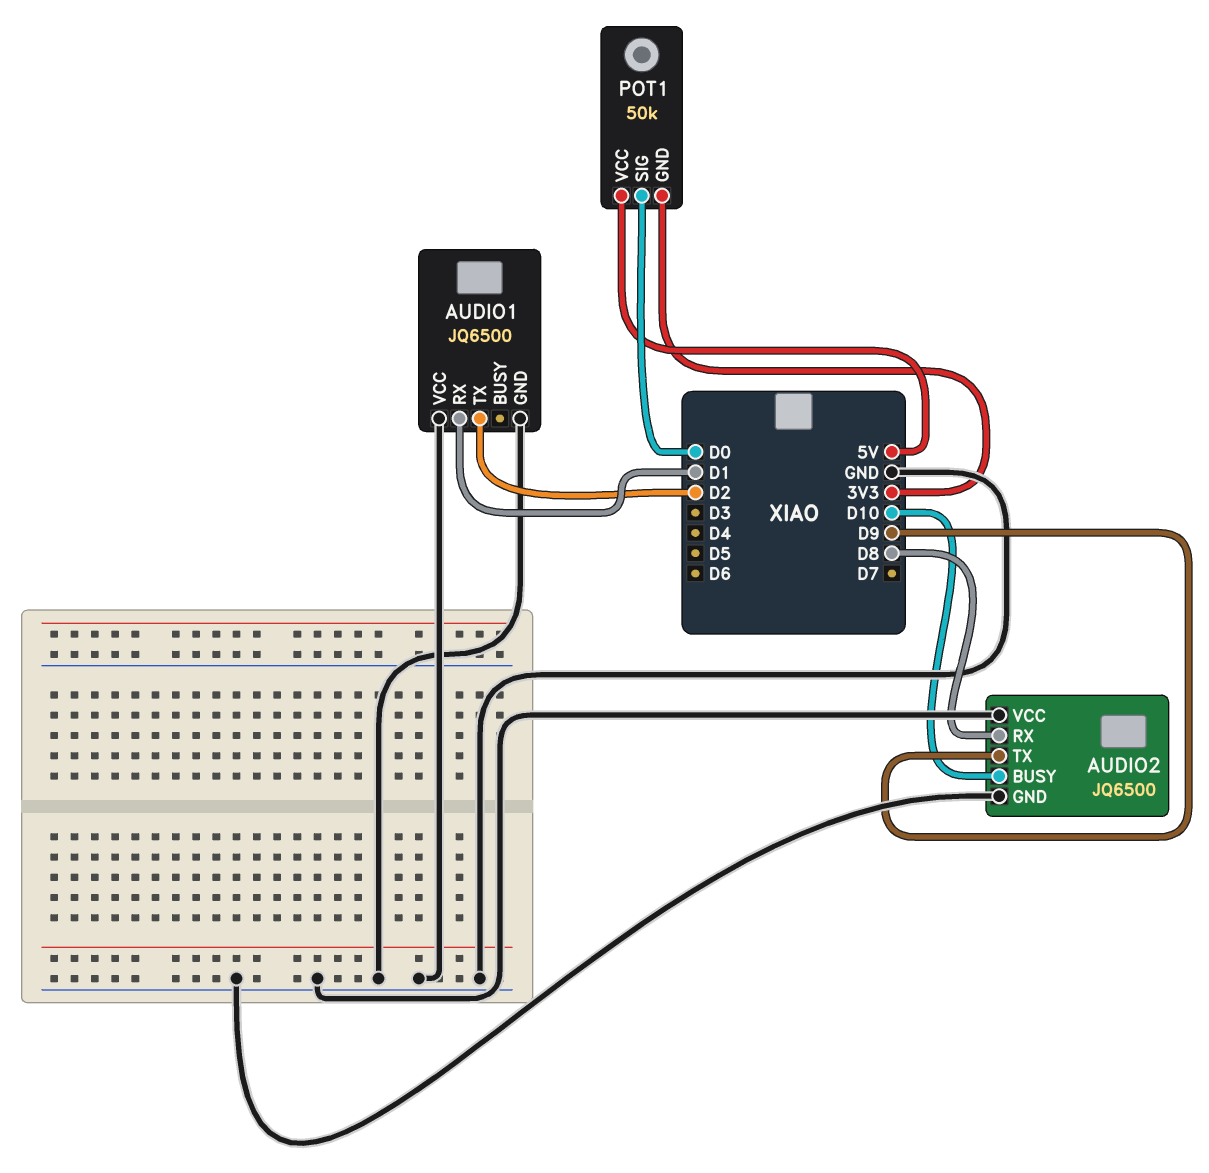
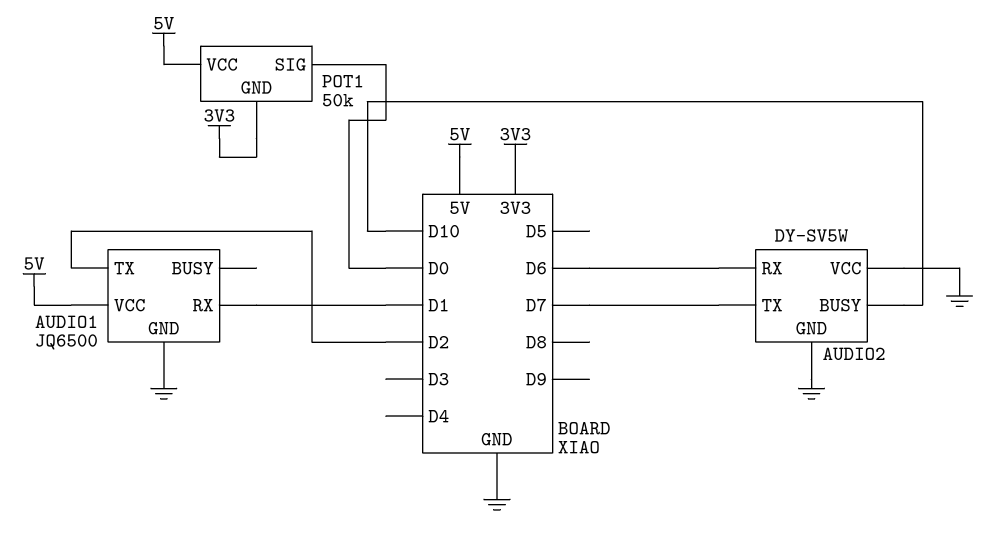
AUDIO1 pin VCC: GND -> 5V
AUDIO2: JQ6500 -> DY-SV5W
AUDIO2 pin RX: D8 -> D6
AUDIO2 pin TX: D9 -> D7

